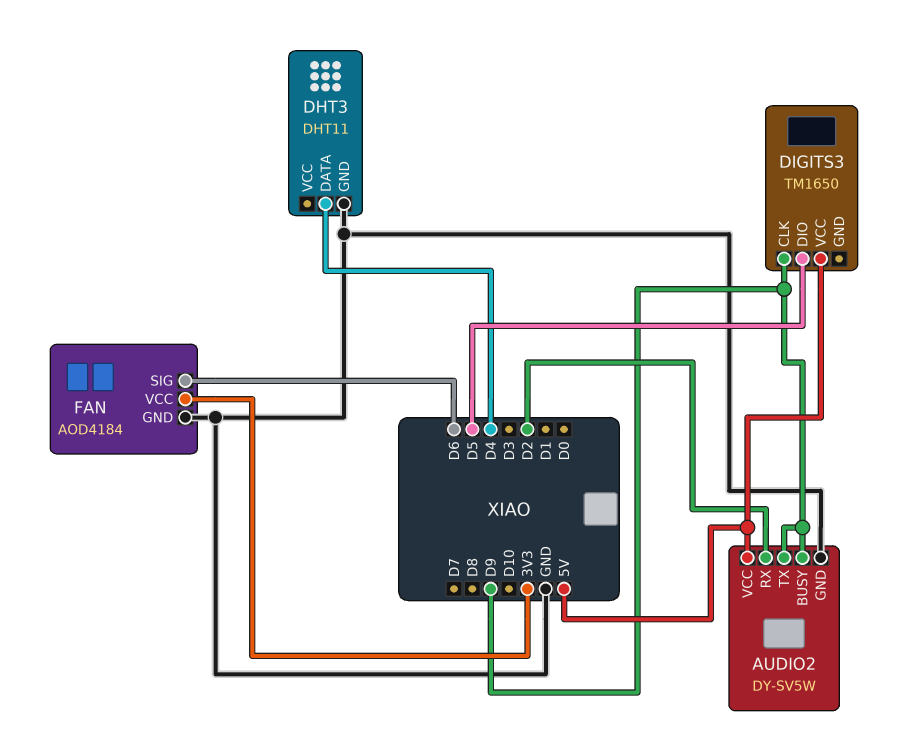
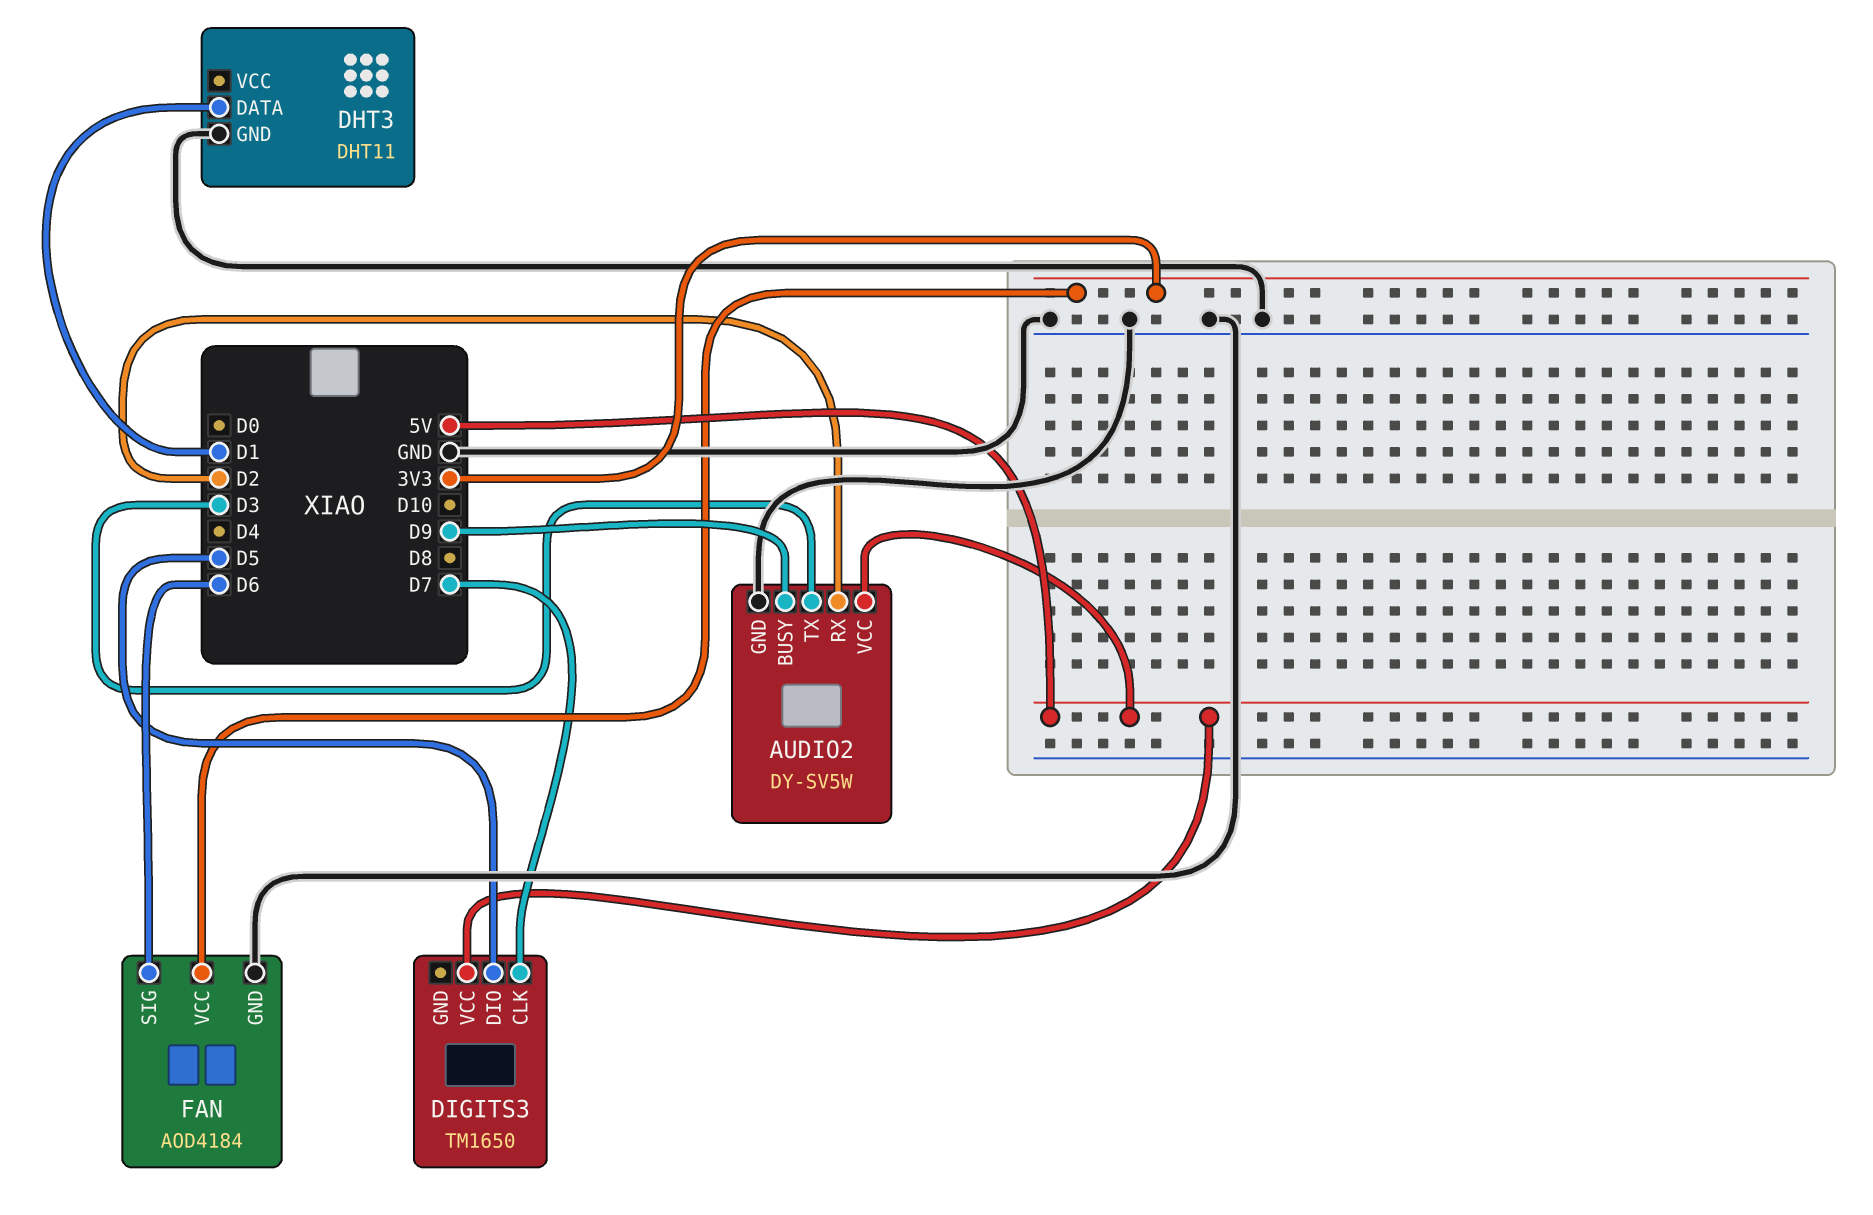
AUDIO2 pin TX: D9 -> D3
DHT3 pin DATA: D4 -> D1
DIGITS3 pin CLK: D9 -> D7

